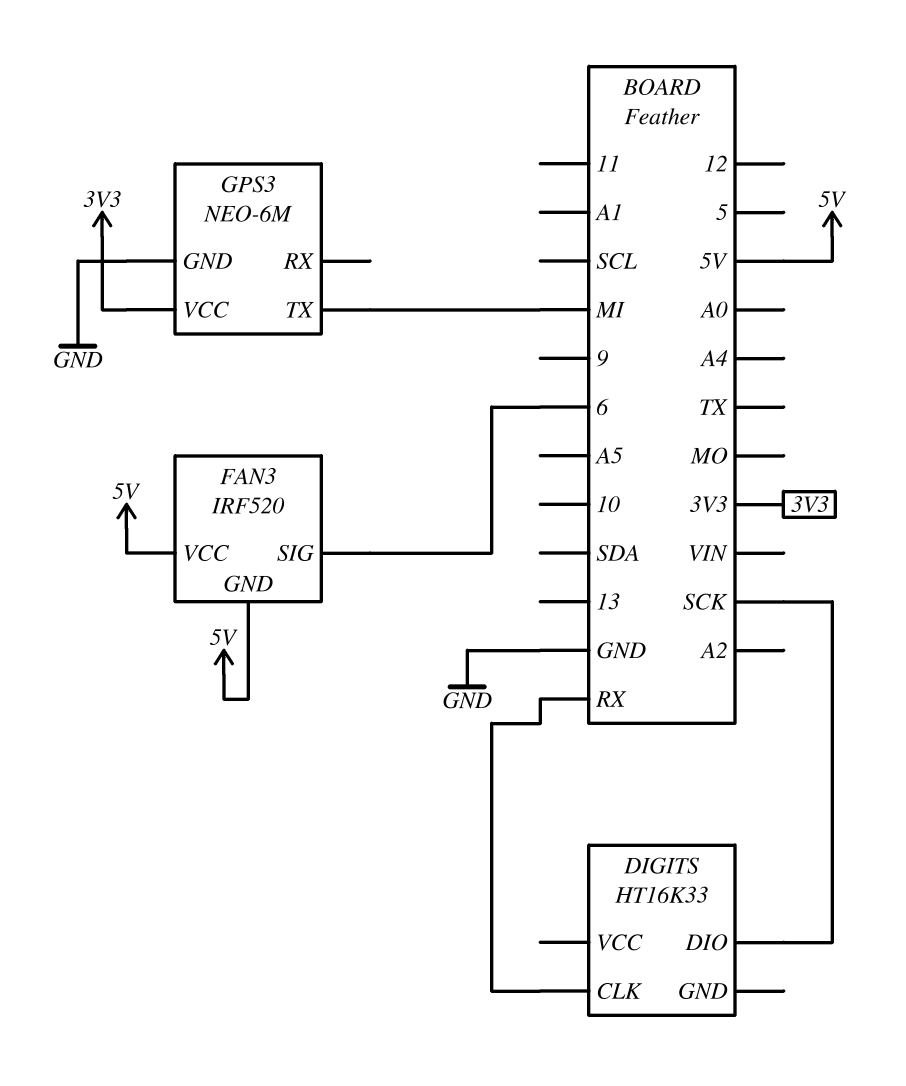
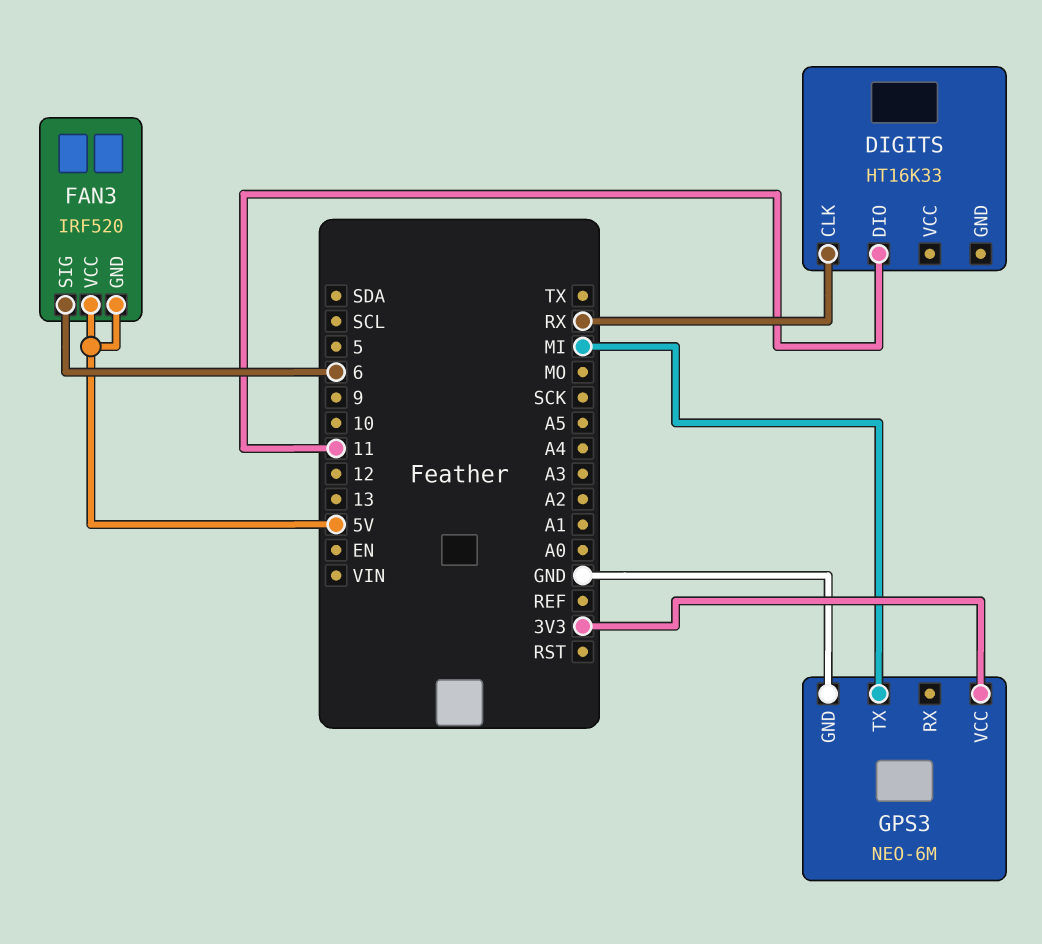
DIGITS pin DIO: SCK -> 11

